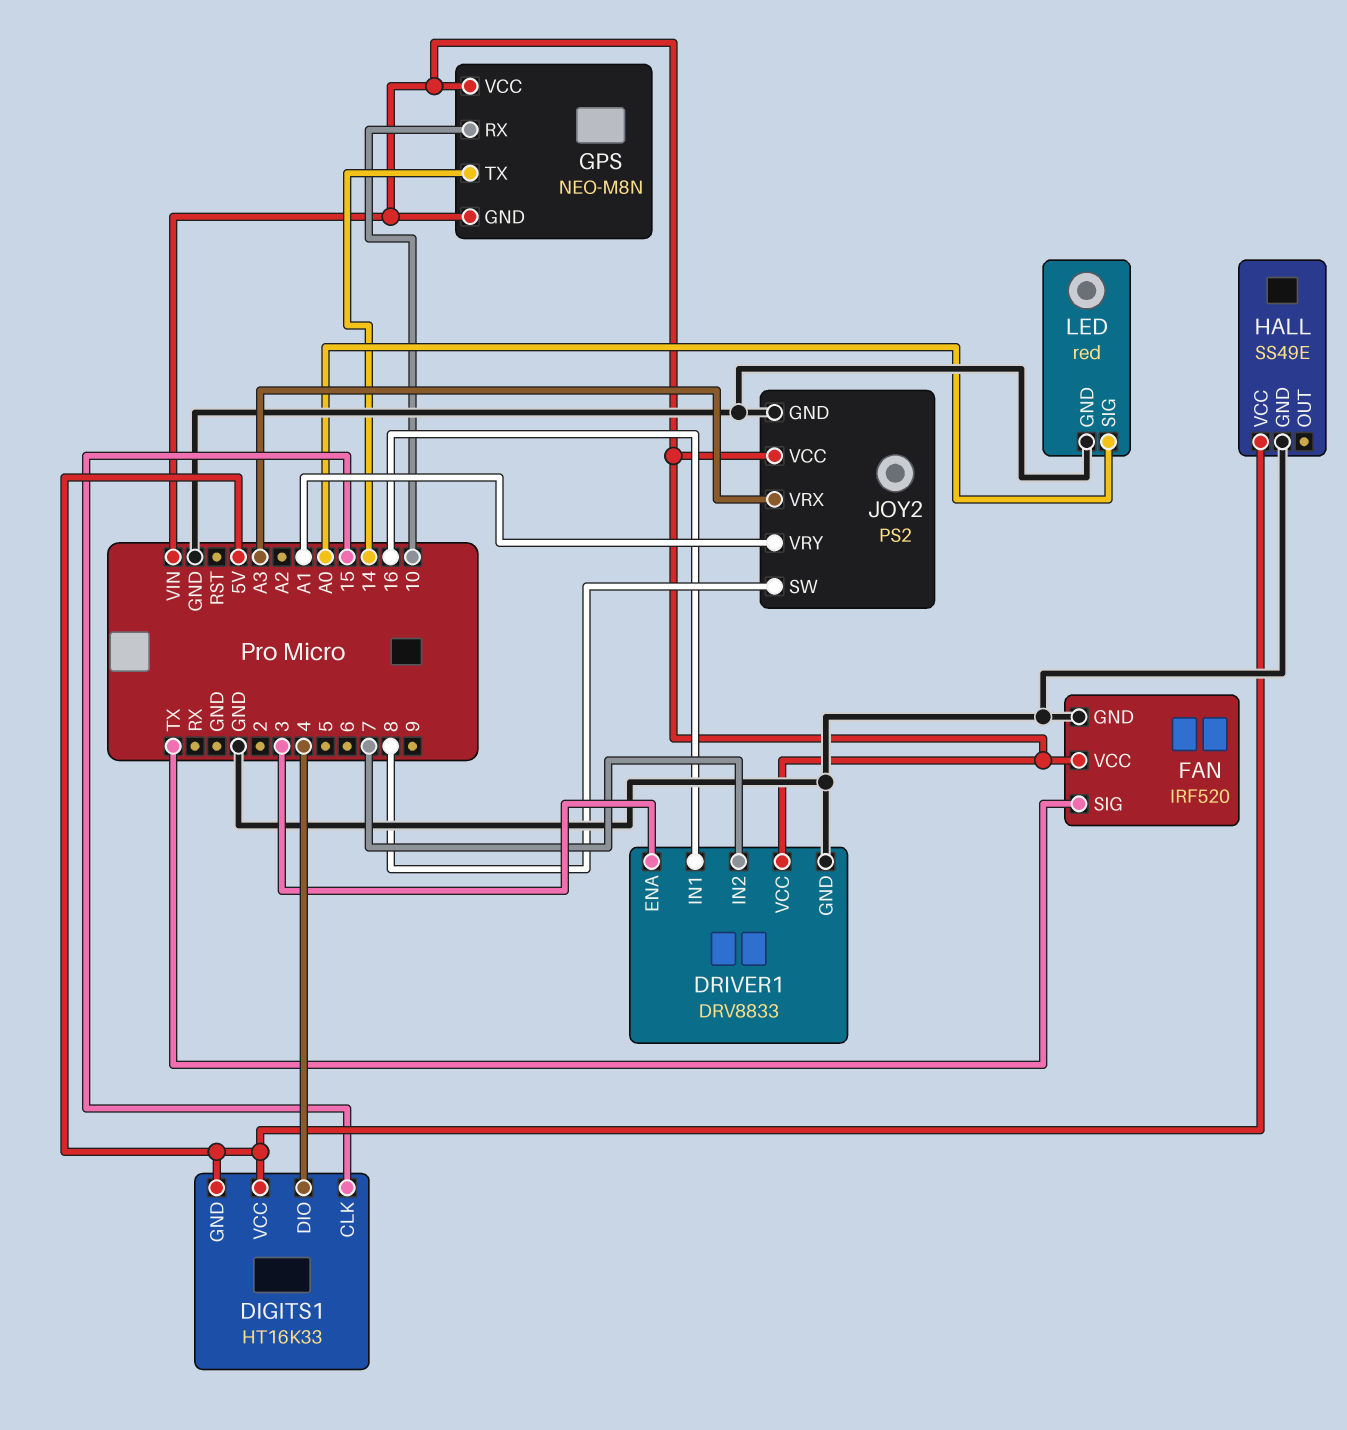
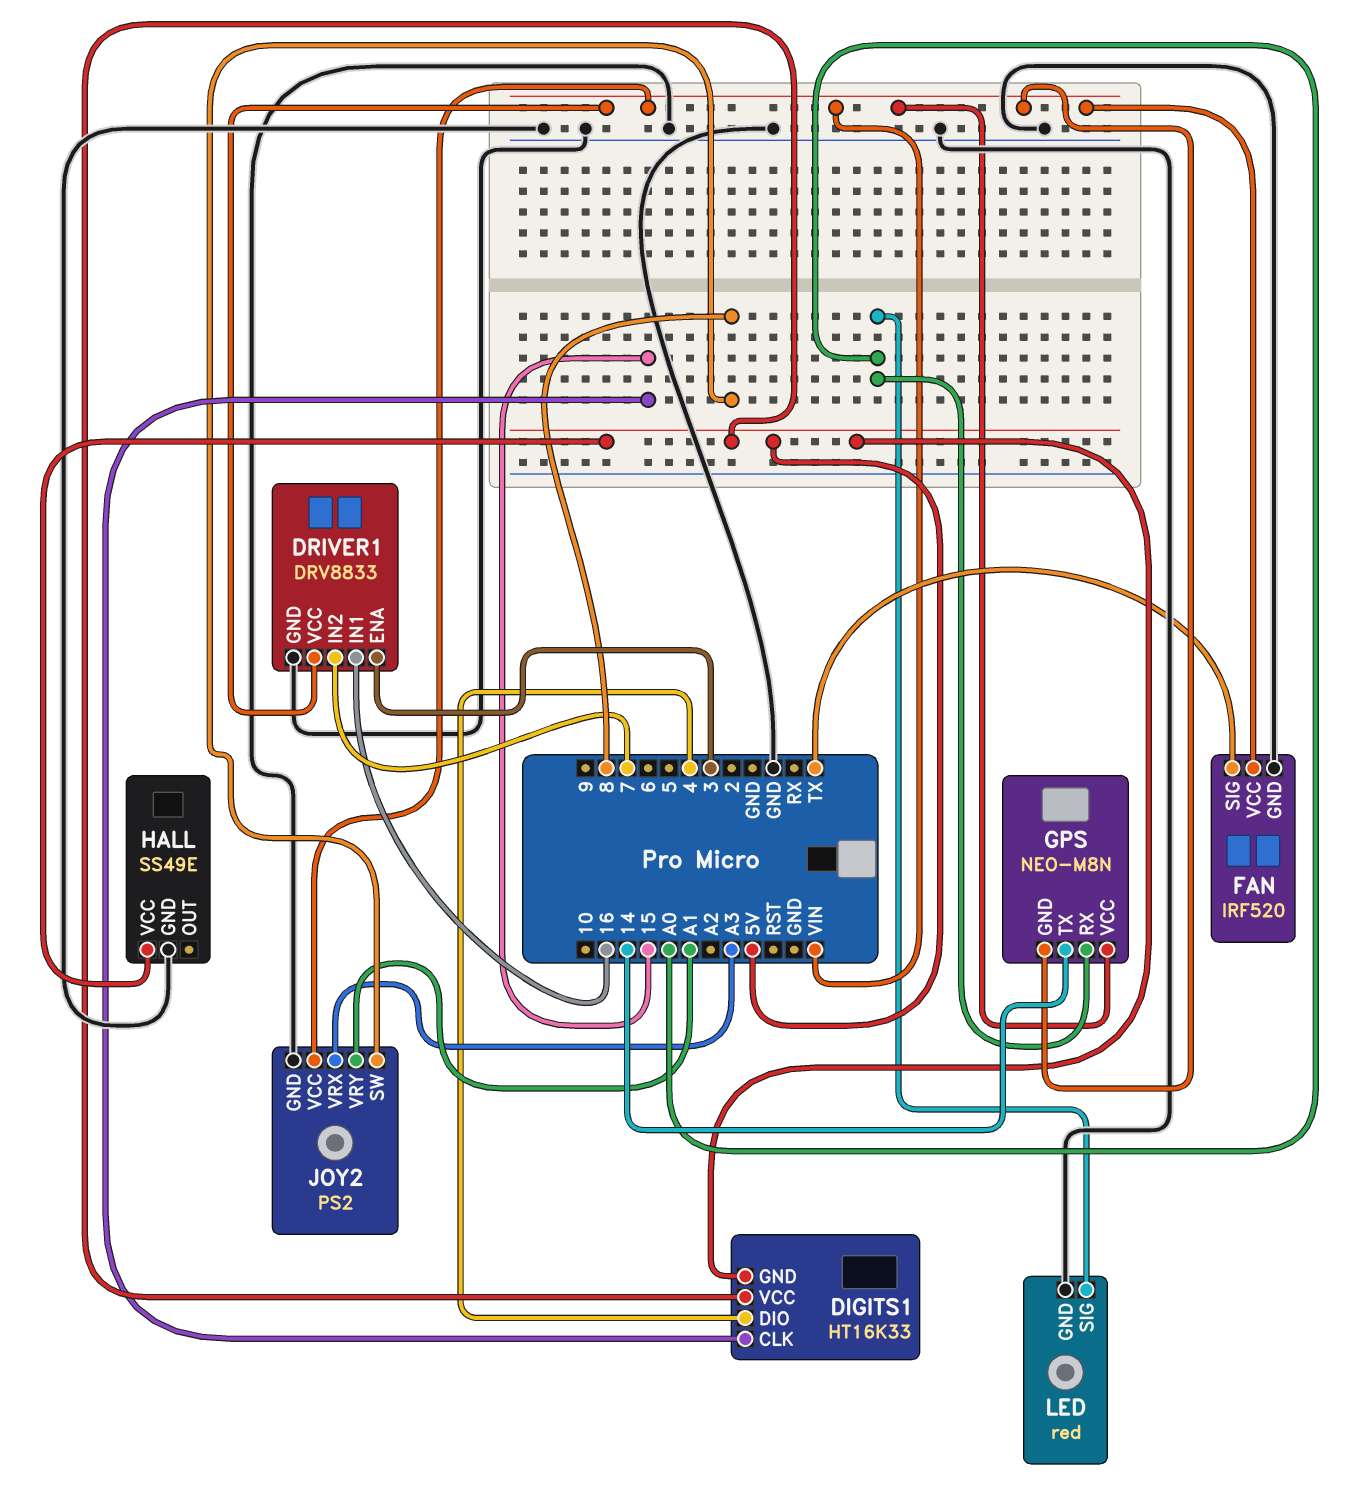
GPS pin RX: 10 -> A0

